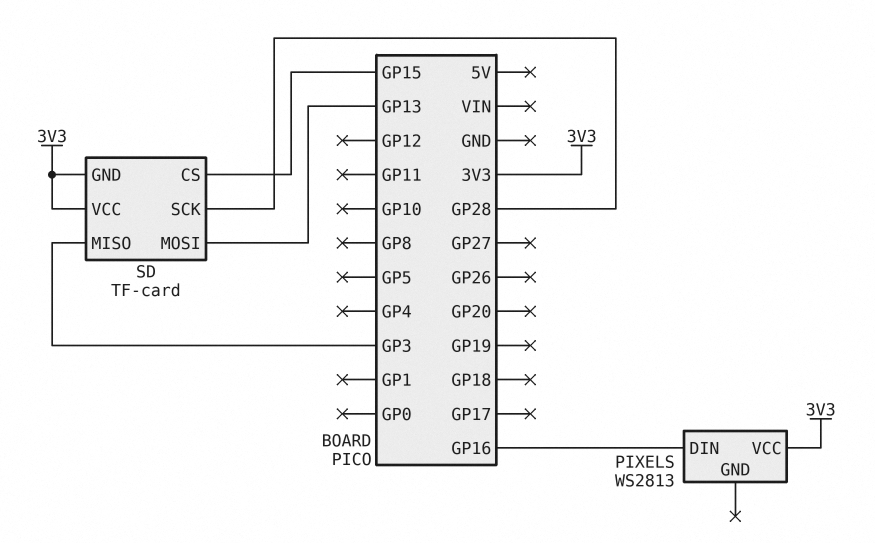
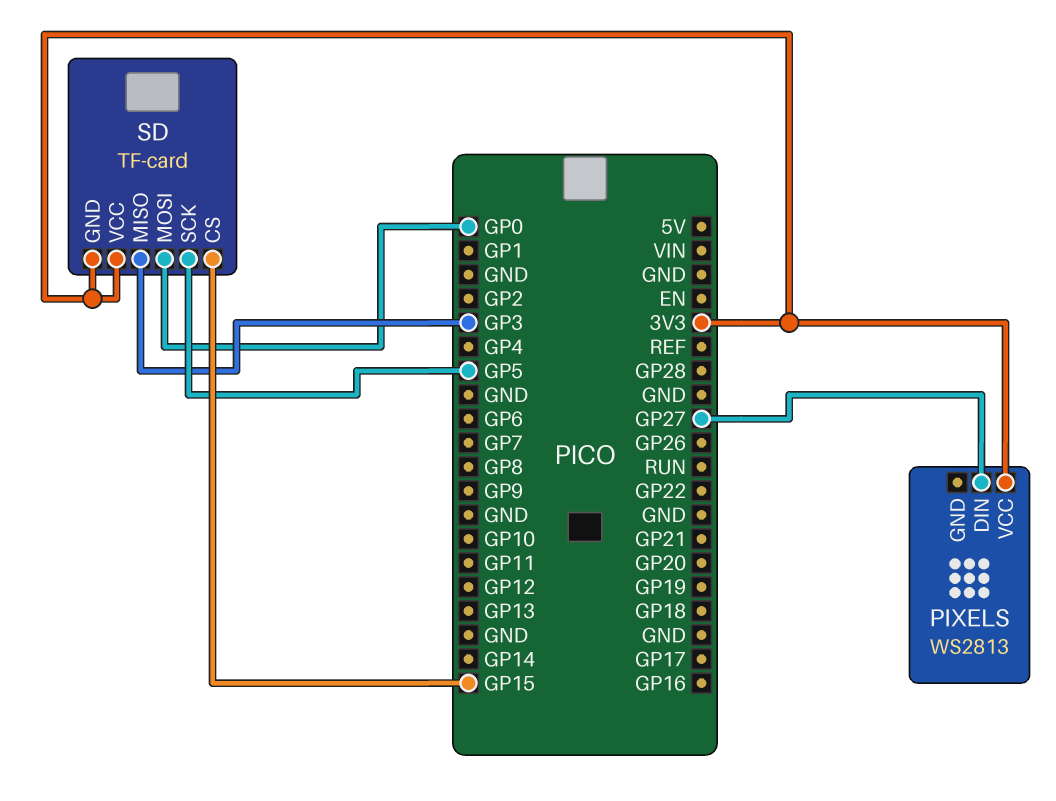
PIXELS pin DIN: GP16 -> GP27
SD pin MOSI: GP13 -> GP0
SD pin SCK: GP28 -> GP5

